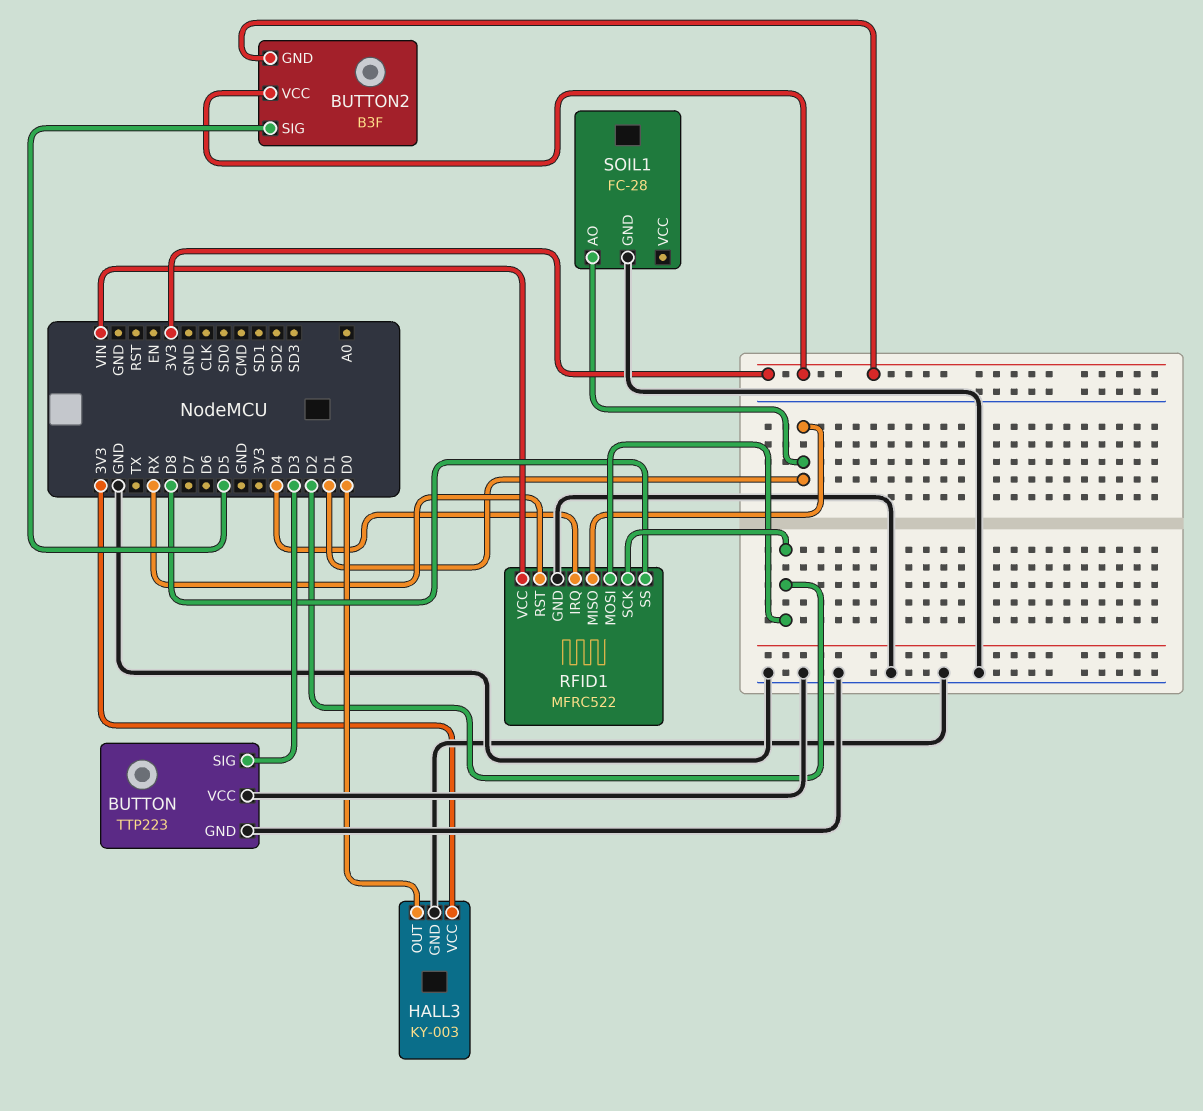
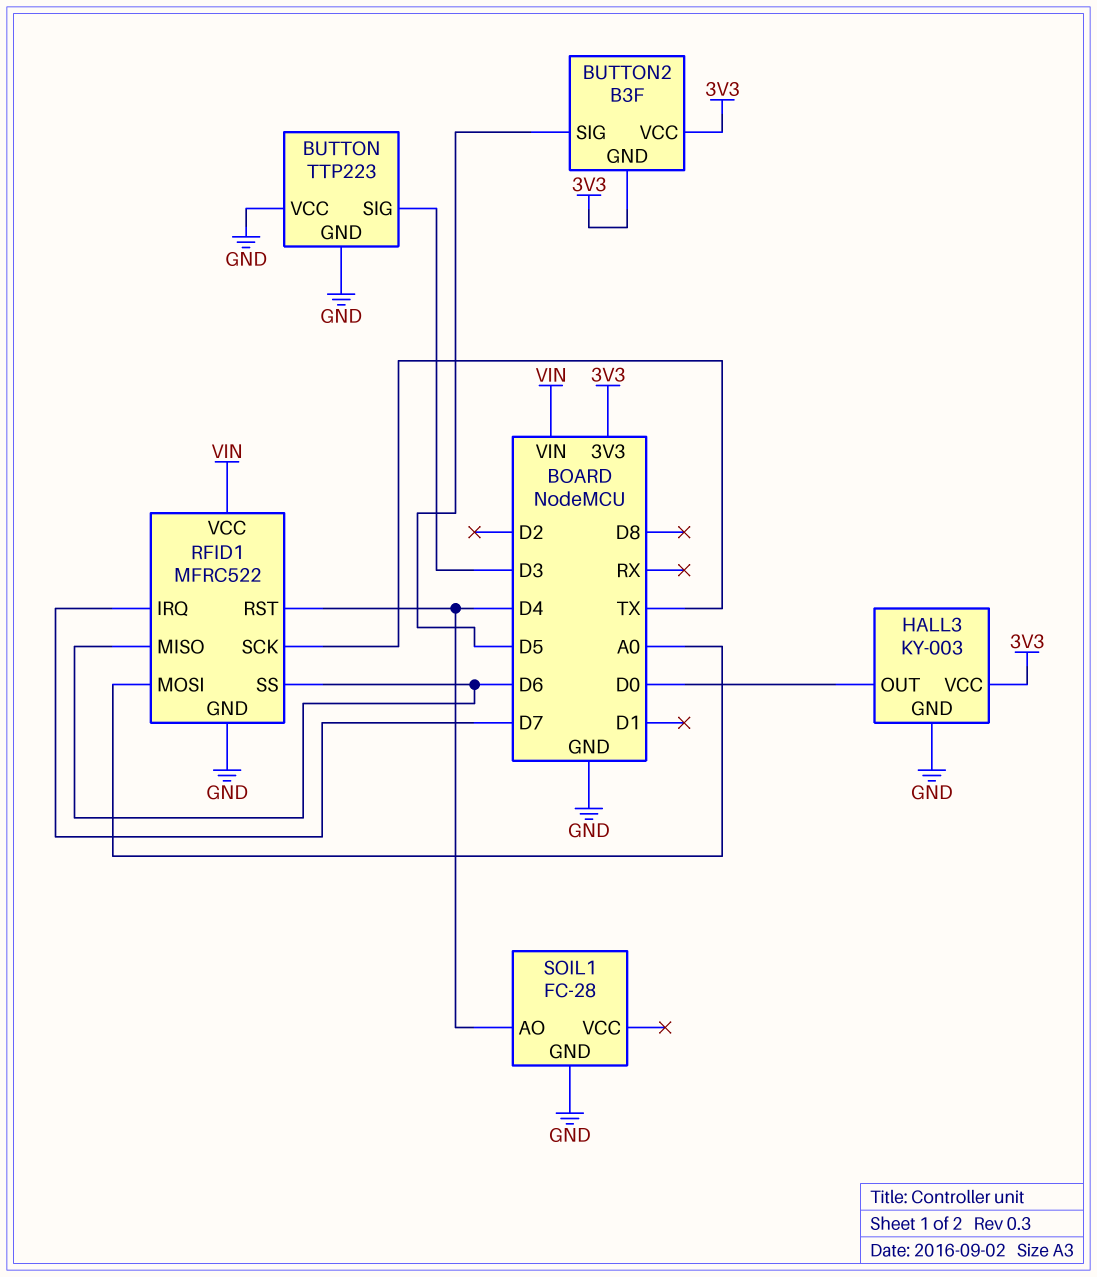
RFID1 pin IRQ: D4 -> D7
RFID1 pin MISO: D1 -> D6
RFID1 pin MOSI: D2 -> A0
RFID1 pin RST: RX -> D4
RFID1 pin SCK: D2 -> TX
RFID1 pin SS: D8 -> D6
SOIL1 pin AO: D1 -> D4

